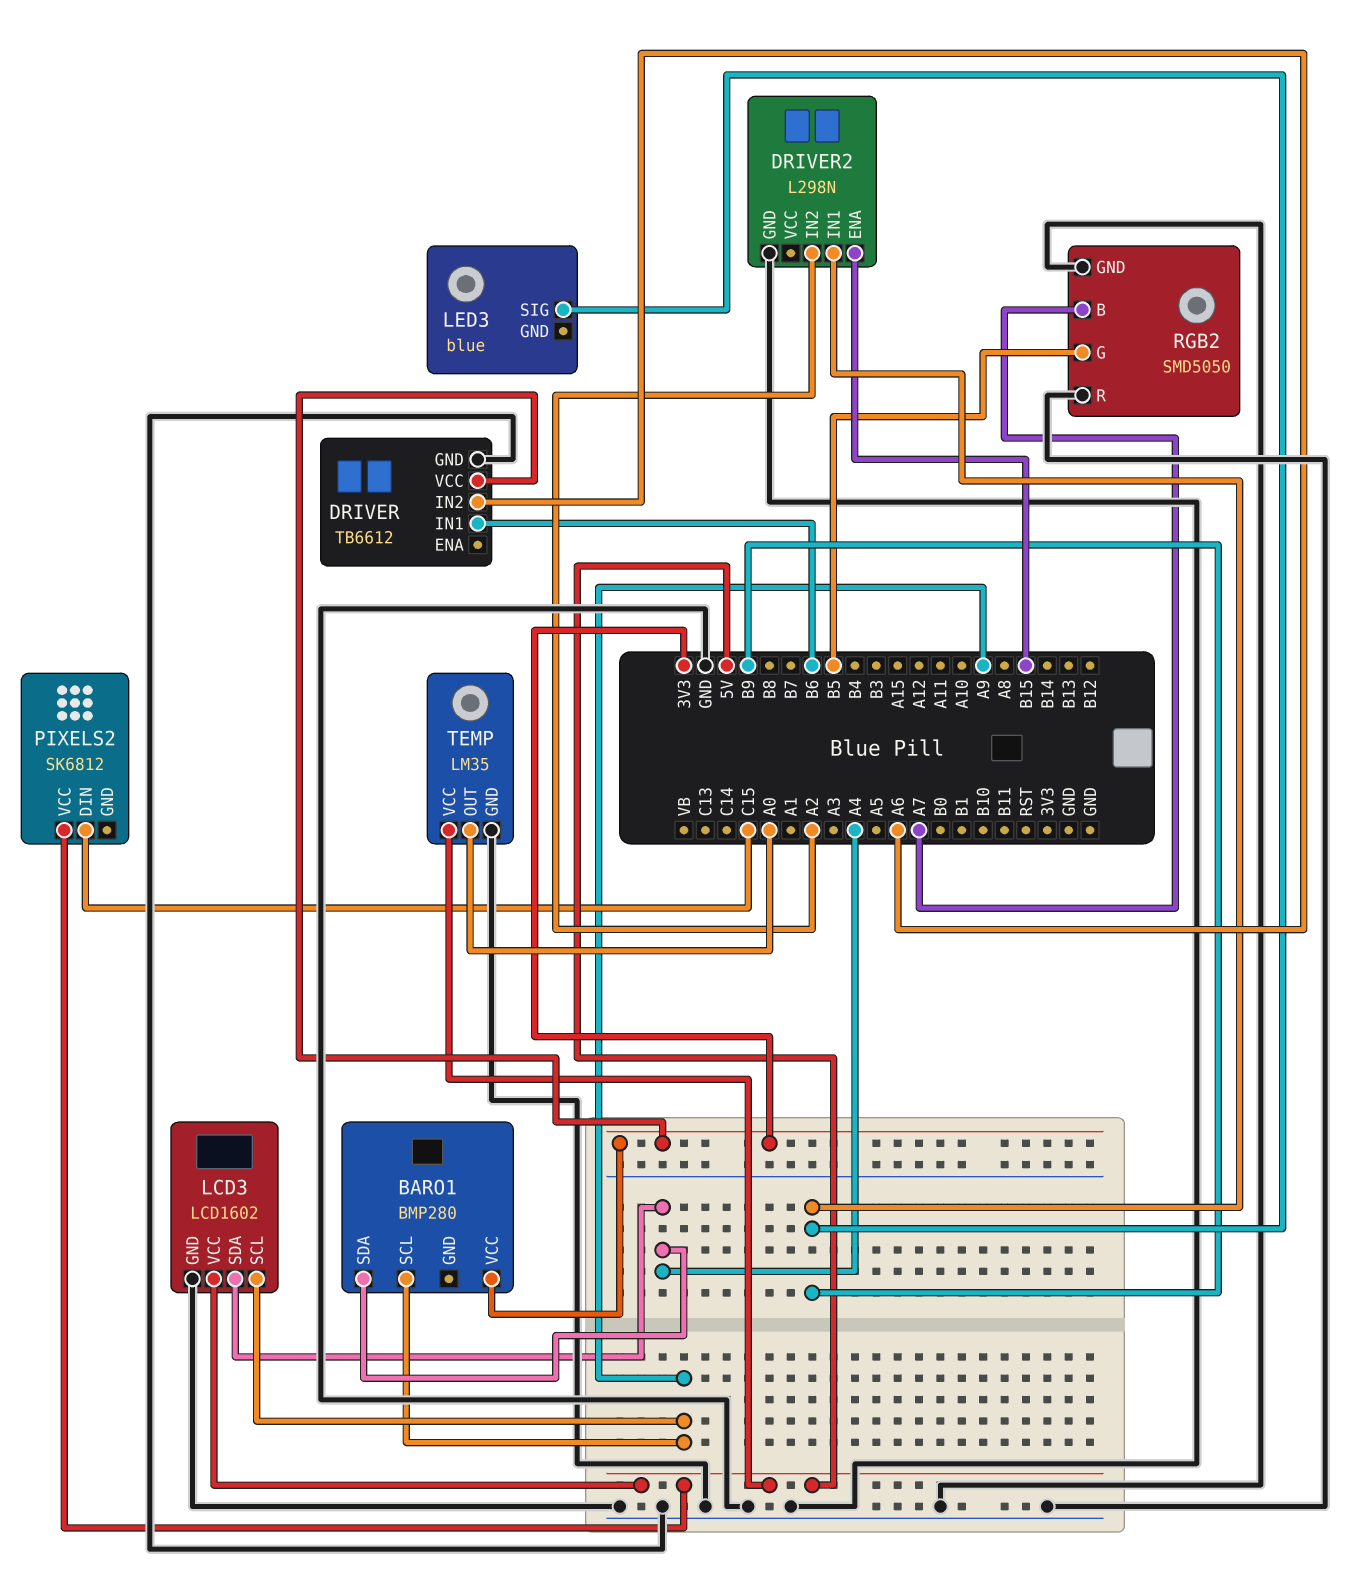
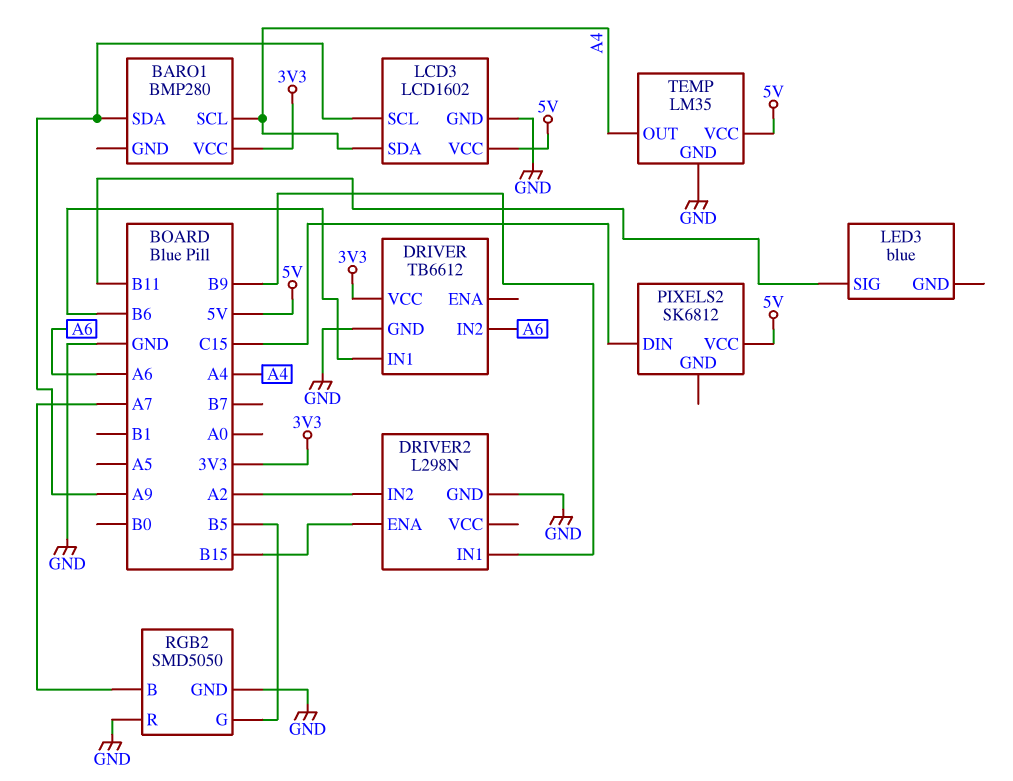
BARO1 pin SCL: A9 -> A4
BARO1 pin SDA: A4 -> A9
LED3 pin SIG: B9 -> B11
TEMP pin OUT: A0 -> A4

